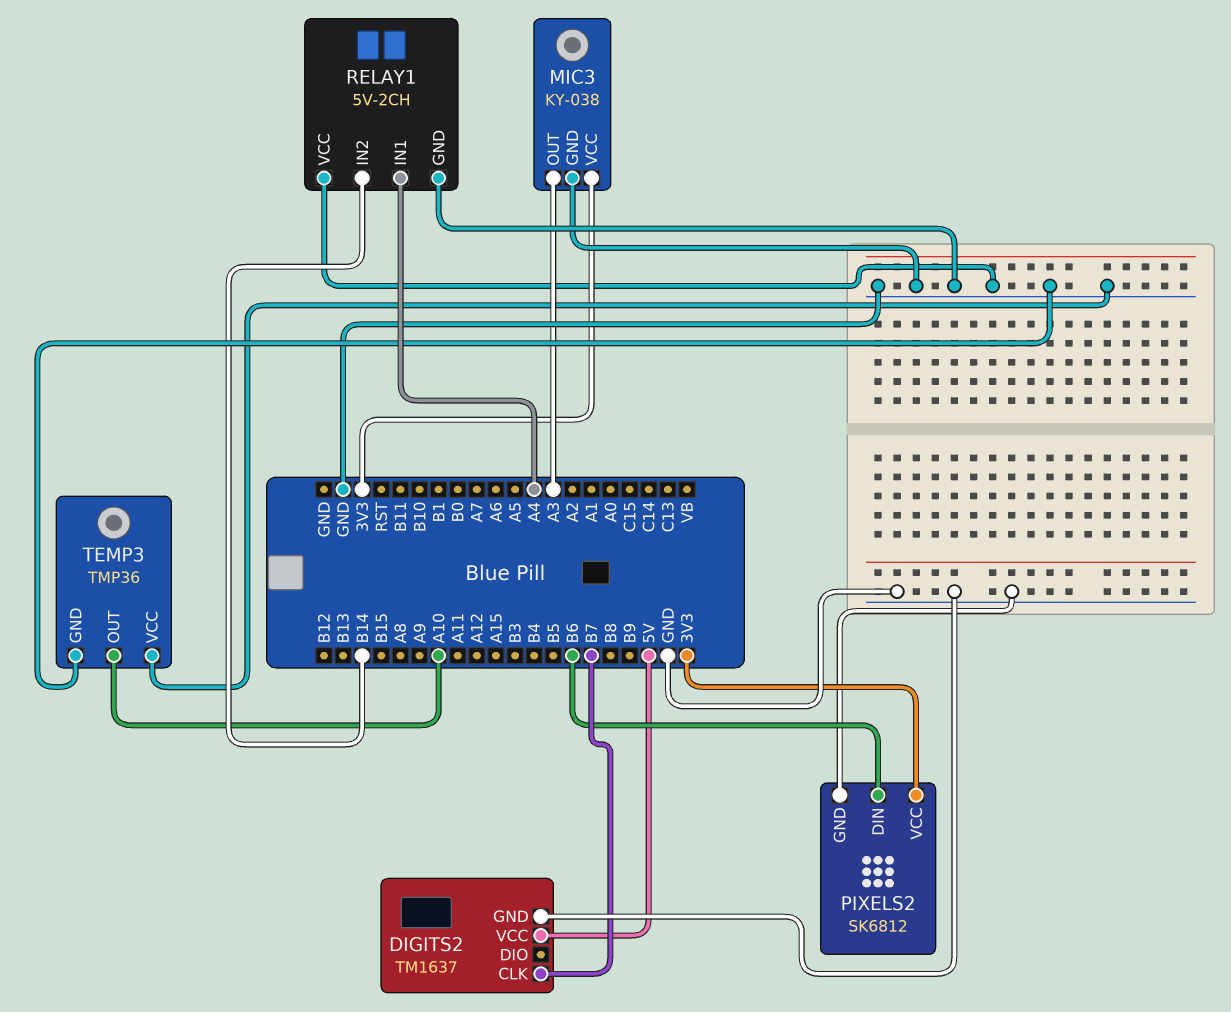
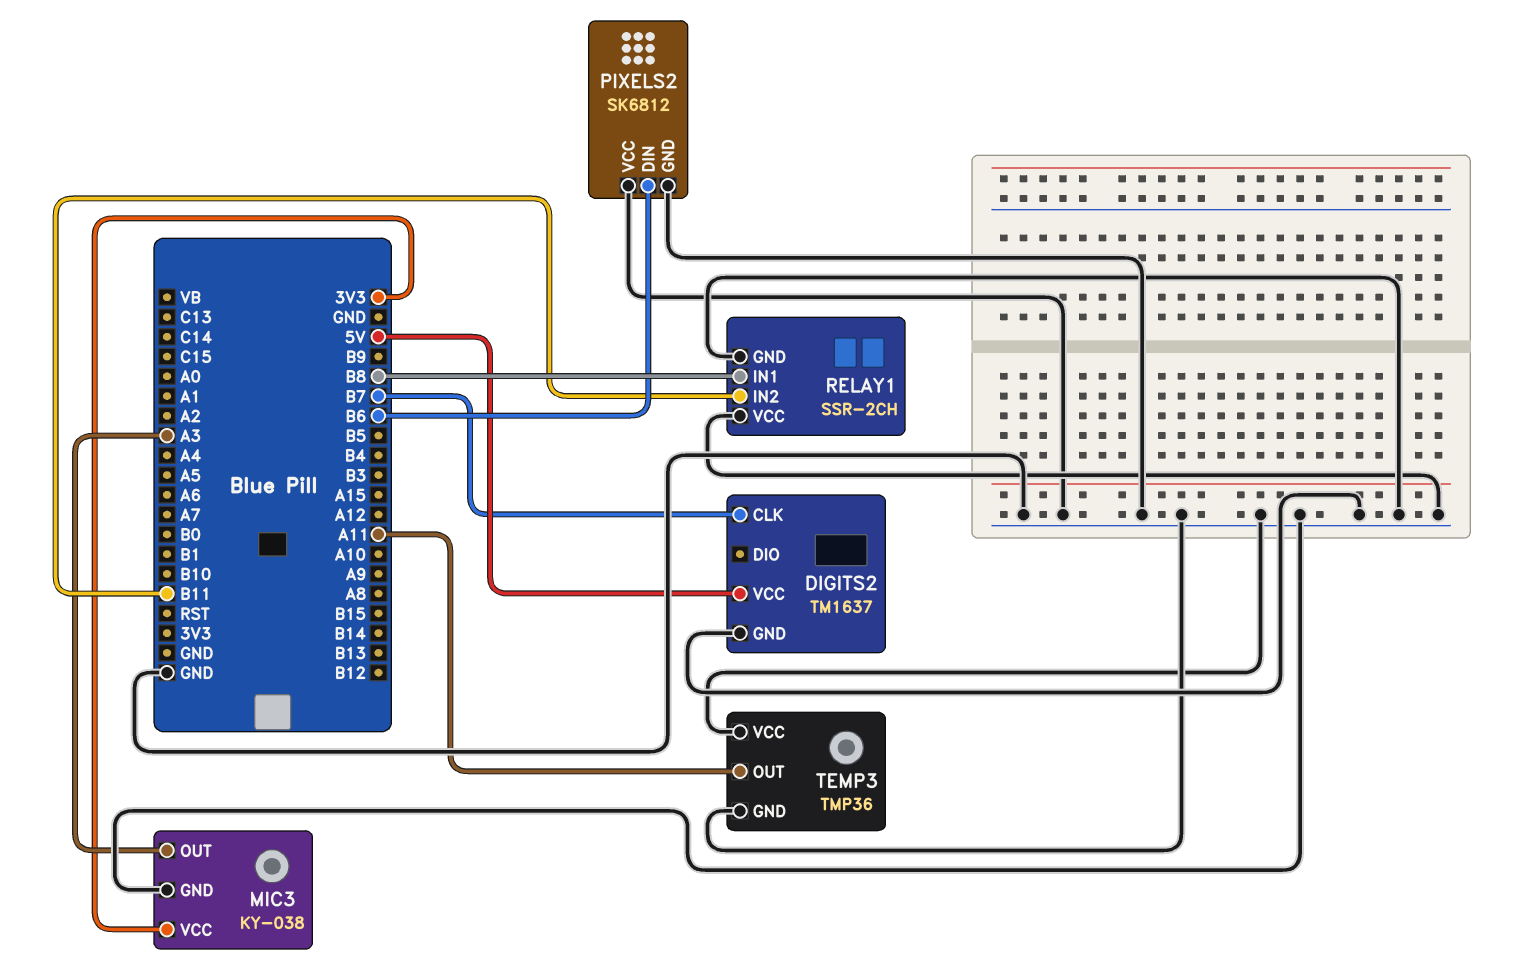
PIXELS2 pin VCC: 3V3 -> GND
RELAY1: 5V-2CH -> SSR-2CH
RELAY1 pin IN1: A4 -> B8
RELAY1 pin IN2: B14 -> B11
TEMP3 pin OUT: A10 -> A11

